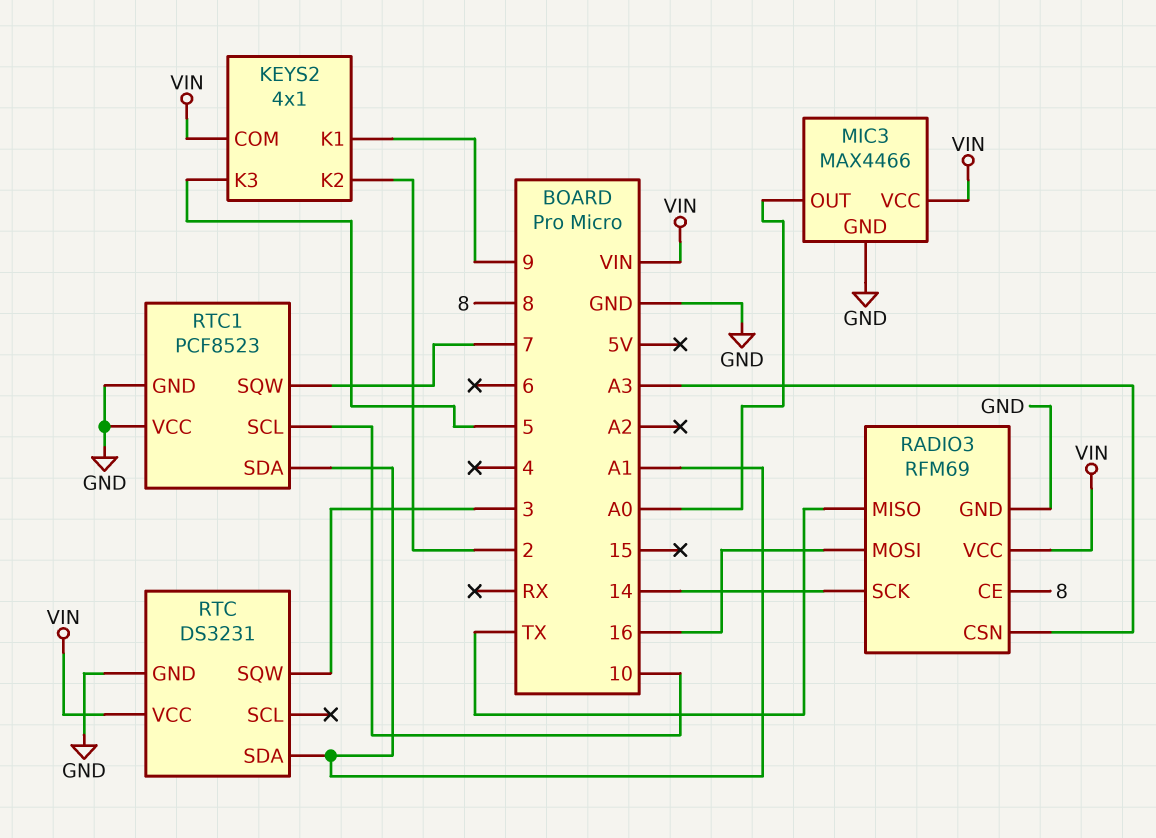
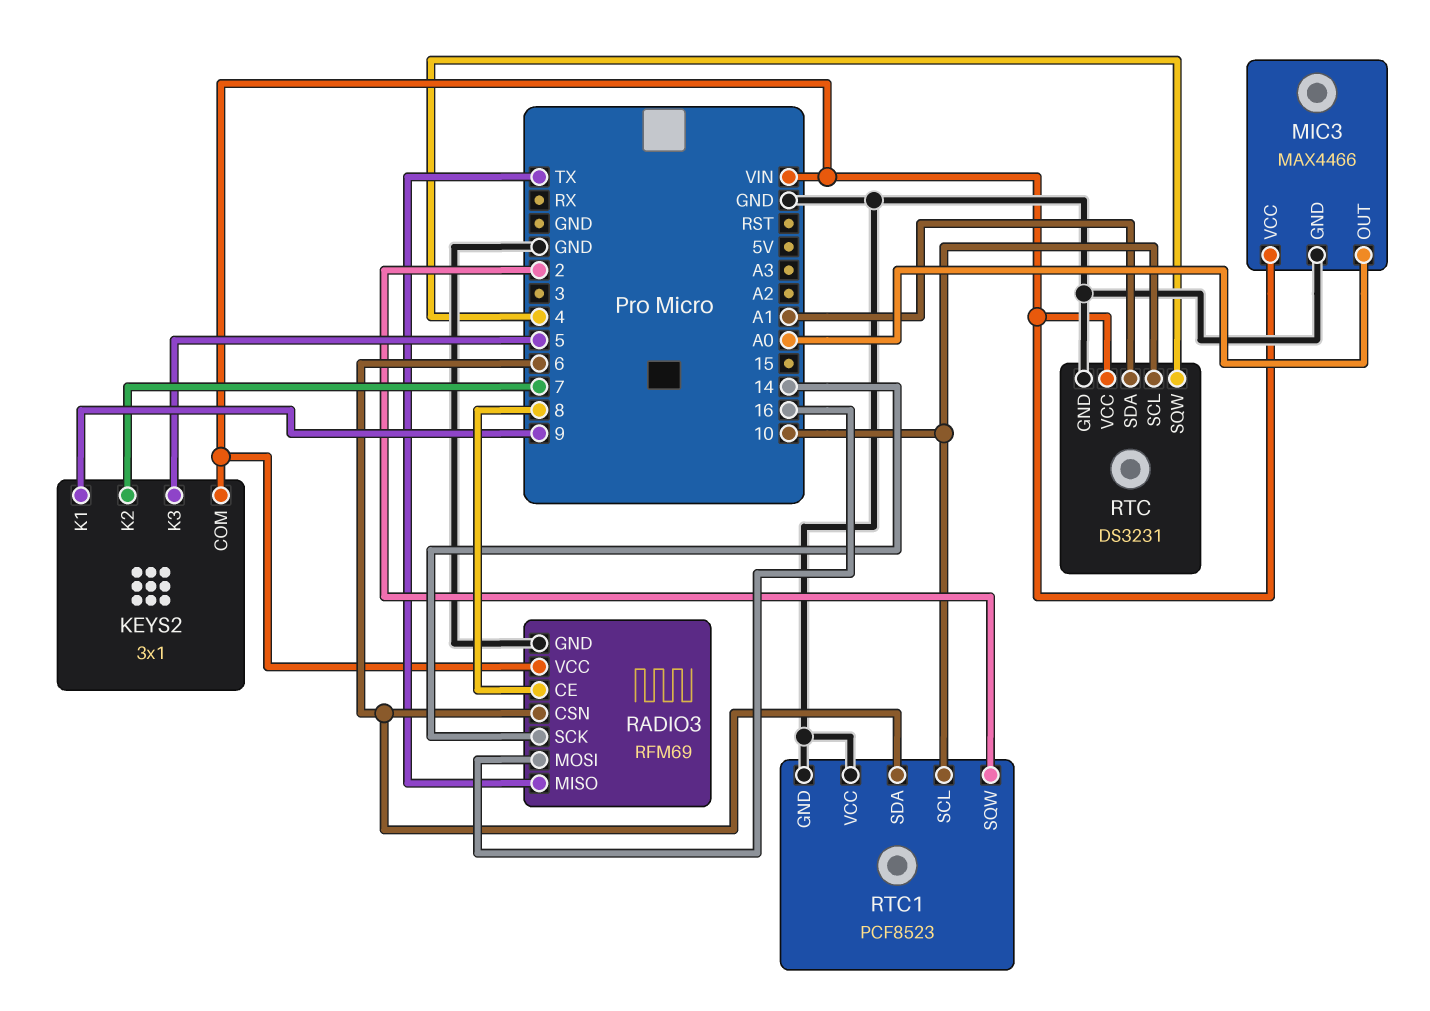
KEYS2: 4x1 -> 3x1
KEYS2 pin K2: 2 -> 7
RADIO3 pin CSN: A3 -> 6
RTC pin SCL: none -> 10
RTC pin SQW: 3 -> 4
RTC1 pin SDA: A1 -> 6
RTC1 pin SQW: 7 -> 2

